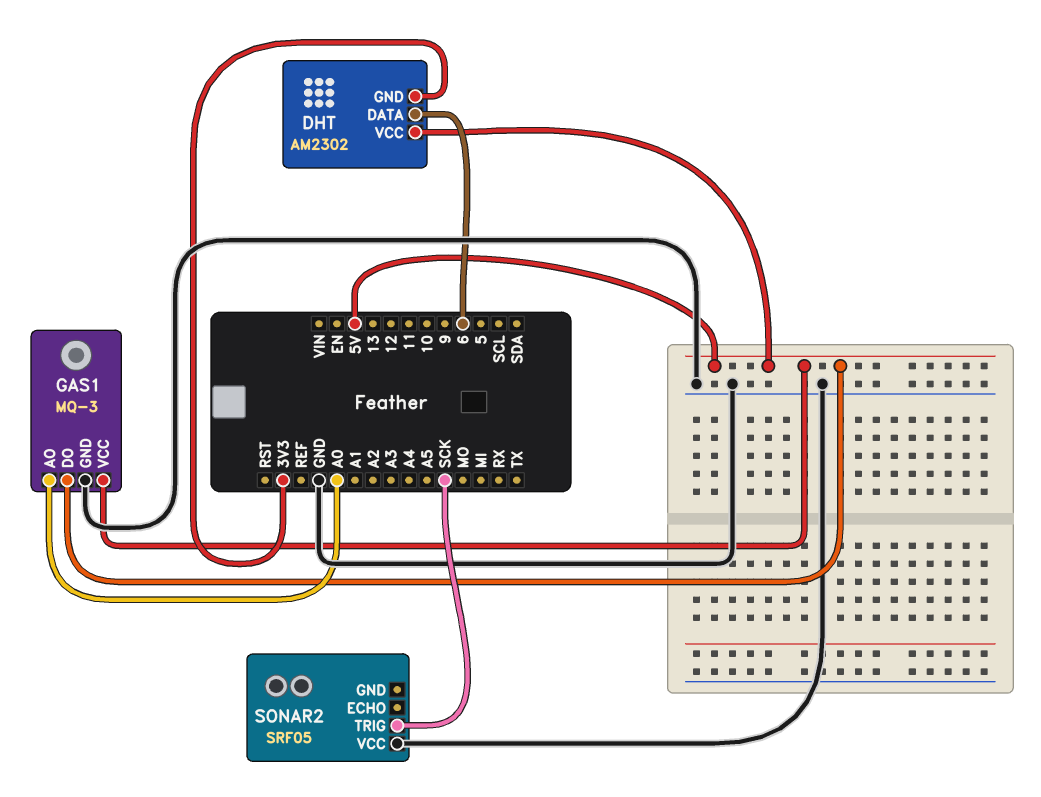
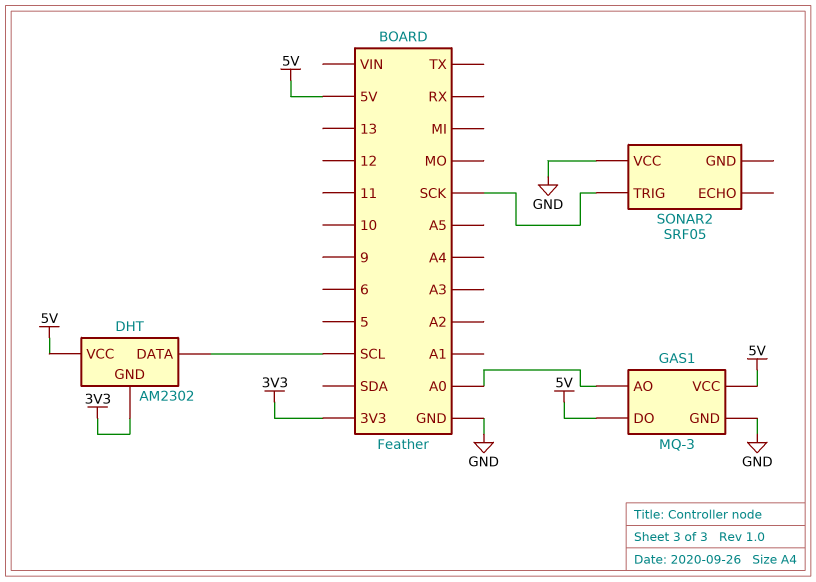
DHT pin DATA: 6 -> SCL

